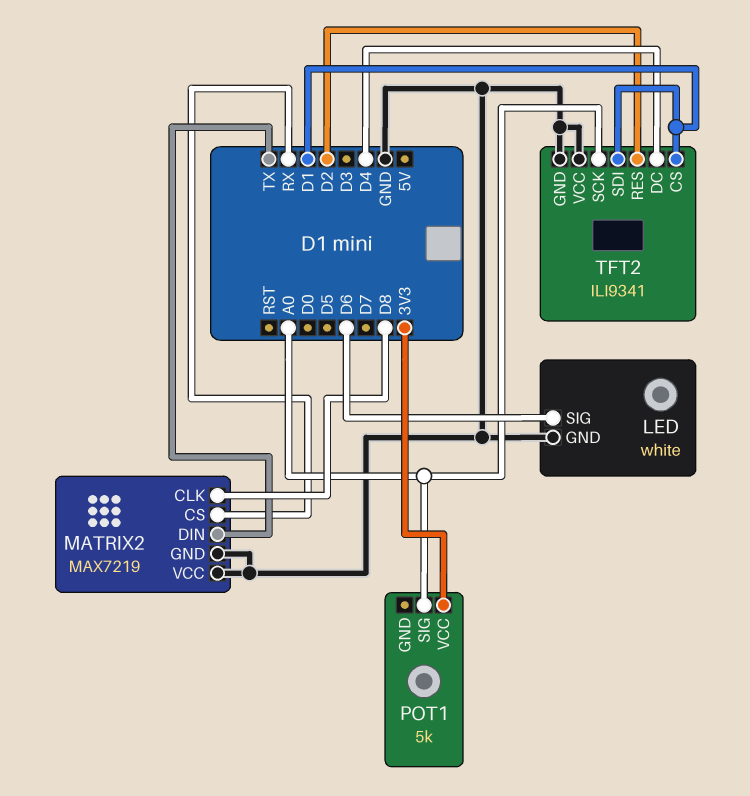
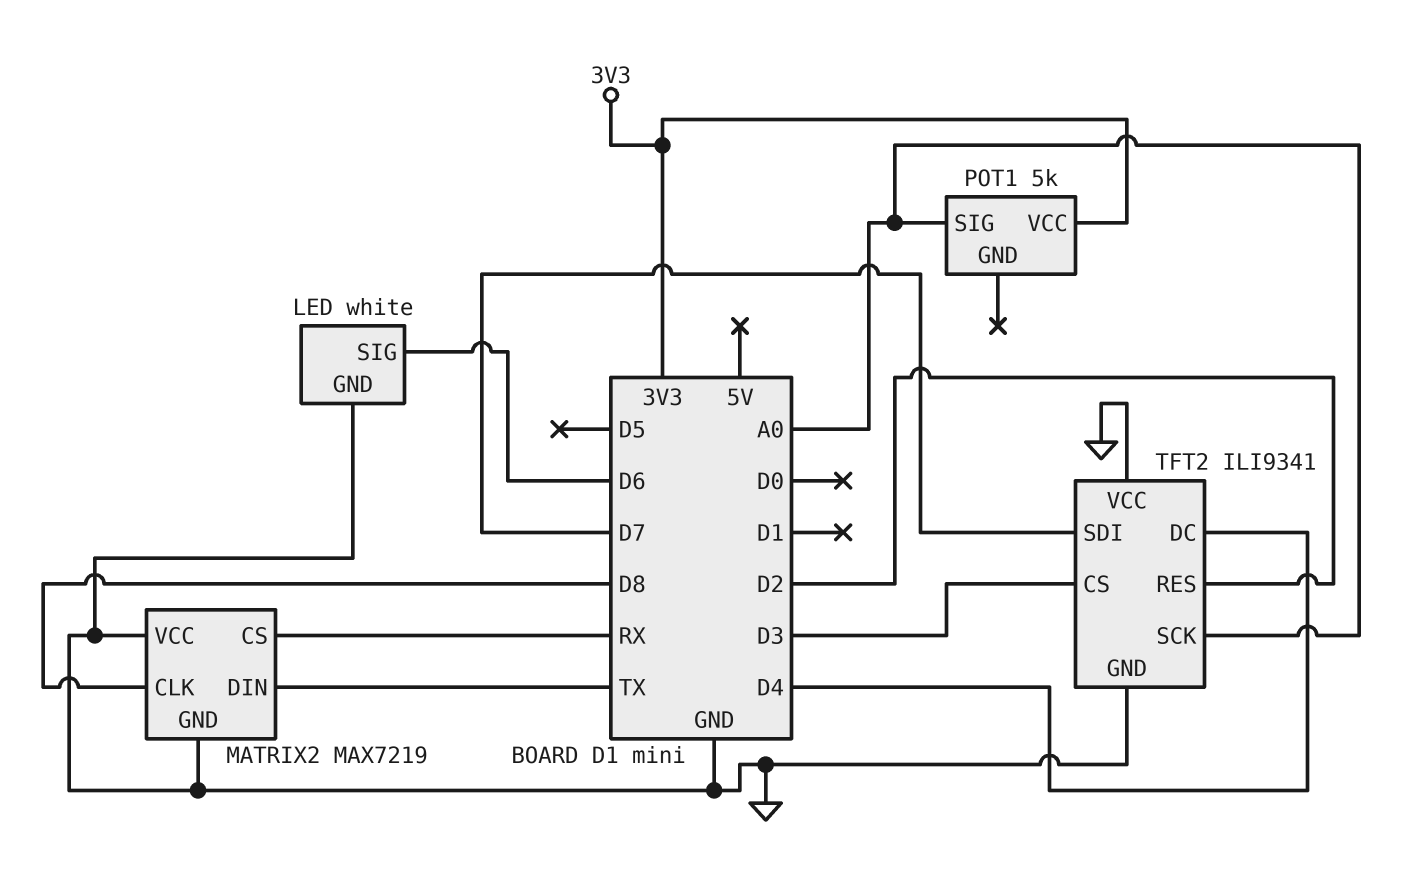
TFT2 pin CS: D1 -> D3
TFT2 pin SDI: D1 -> D7

